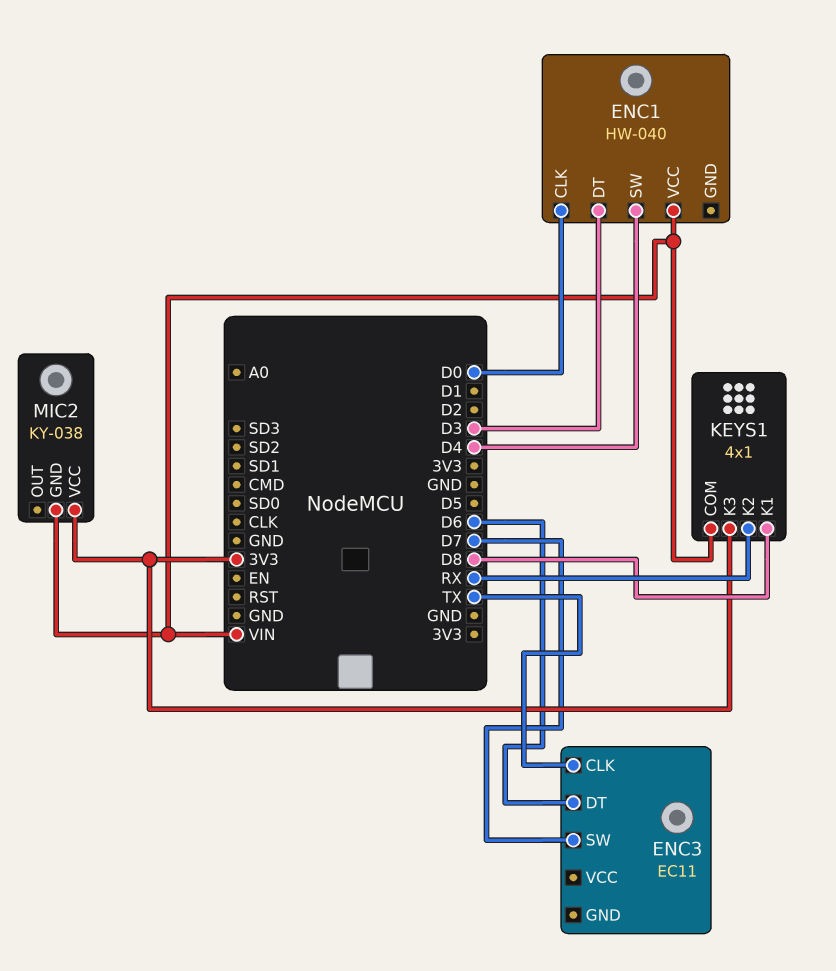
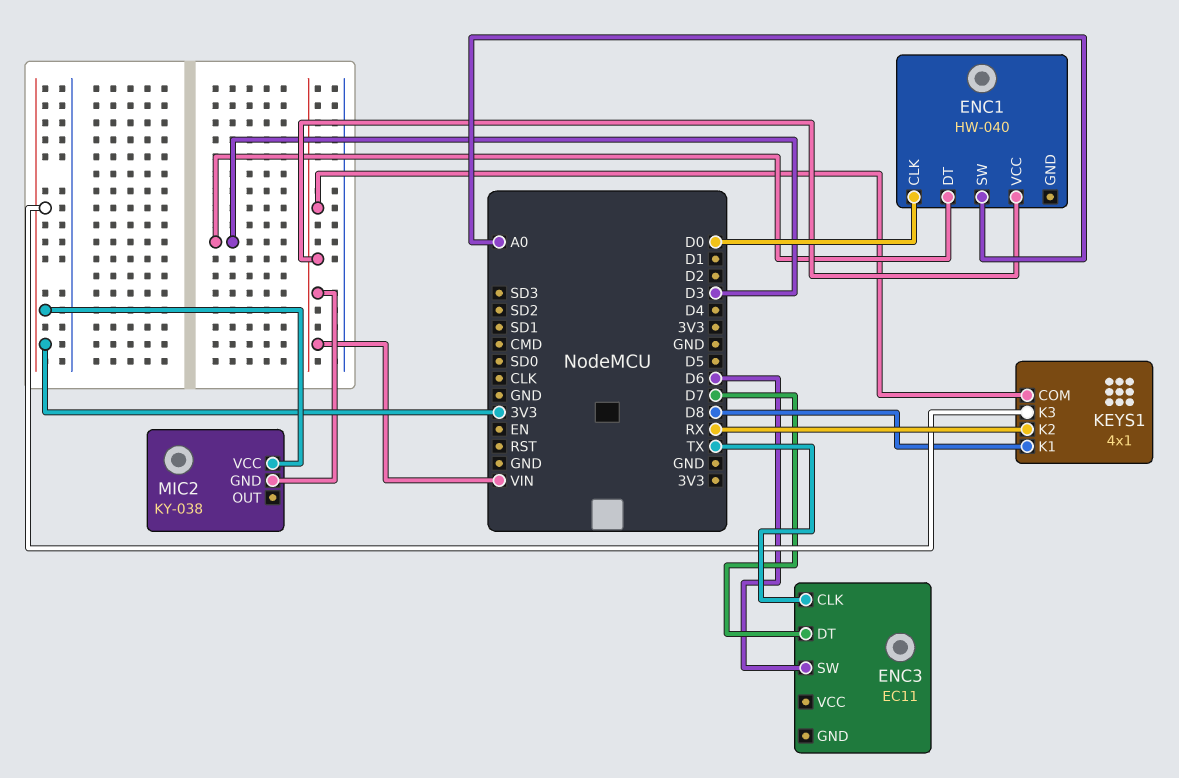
ENC1 pin SW: D4 -> A0
ENC3 pin DT: D6 -> D7
ENC3 pin SW: D7 -> D6

